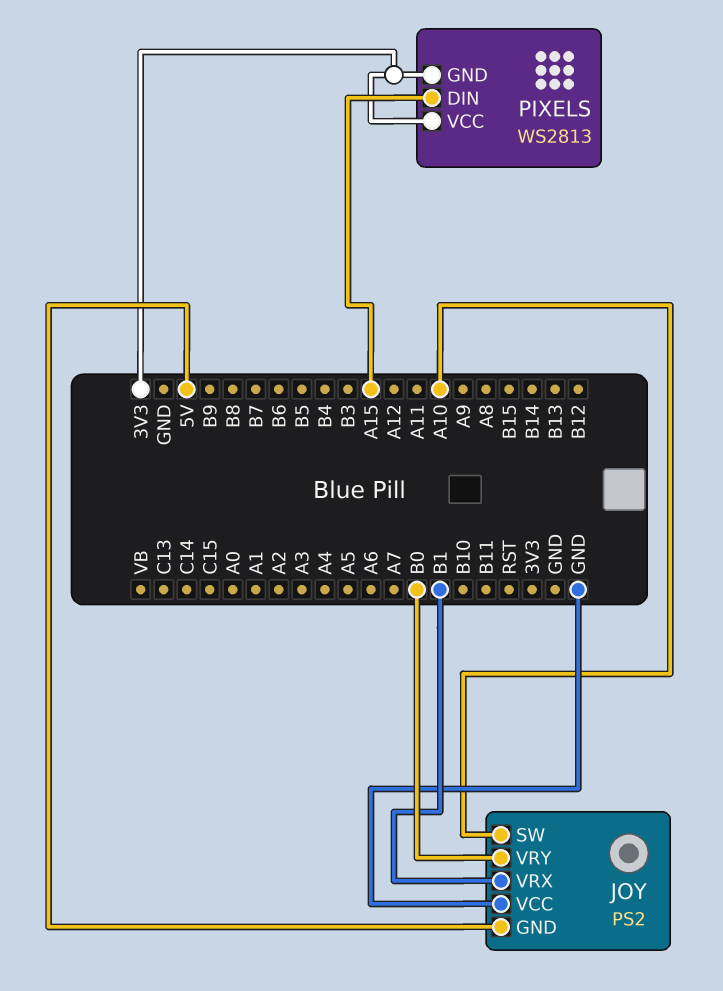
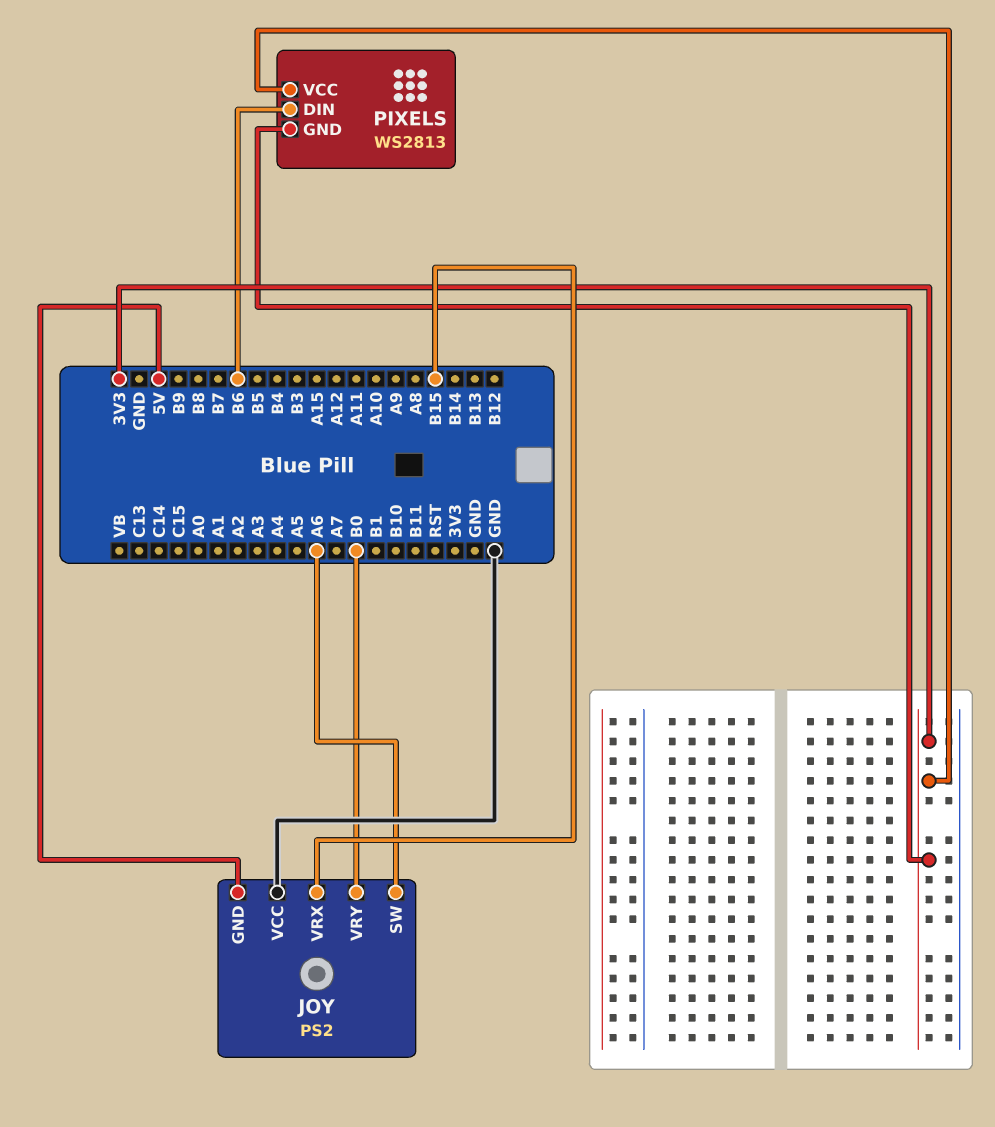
JOY pin SW: A10 -> A6
JOY pin VRX: B1 -> B15
PIXELS pin DIN: A15 -> B6

